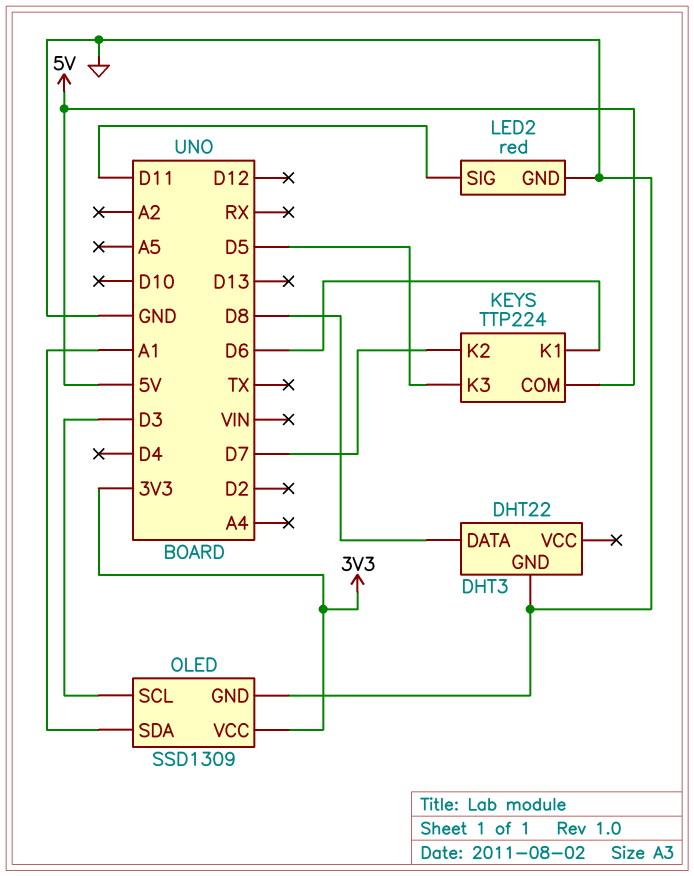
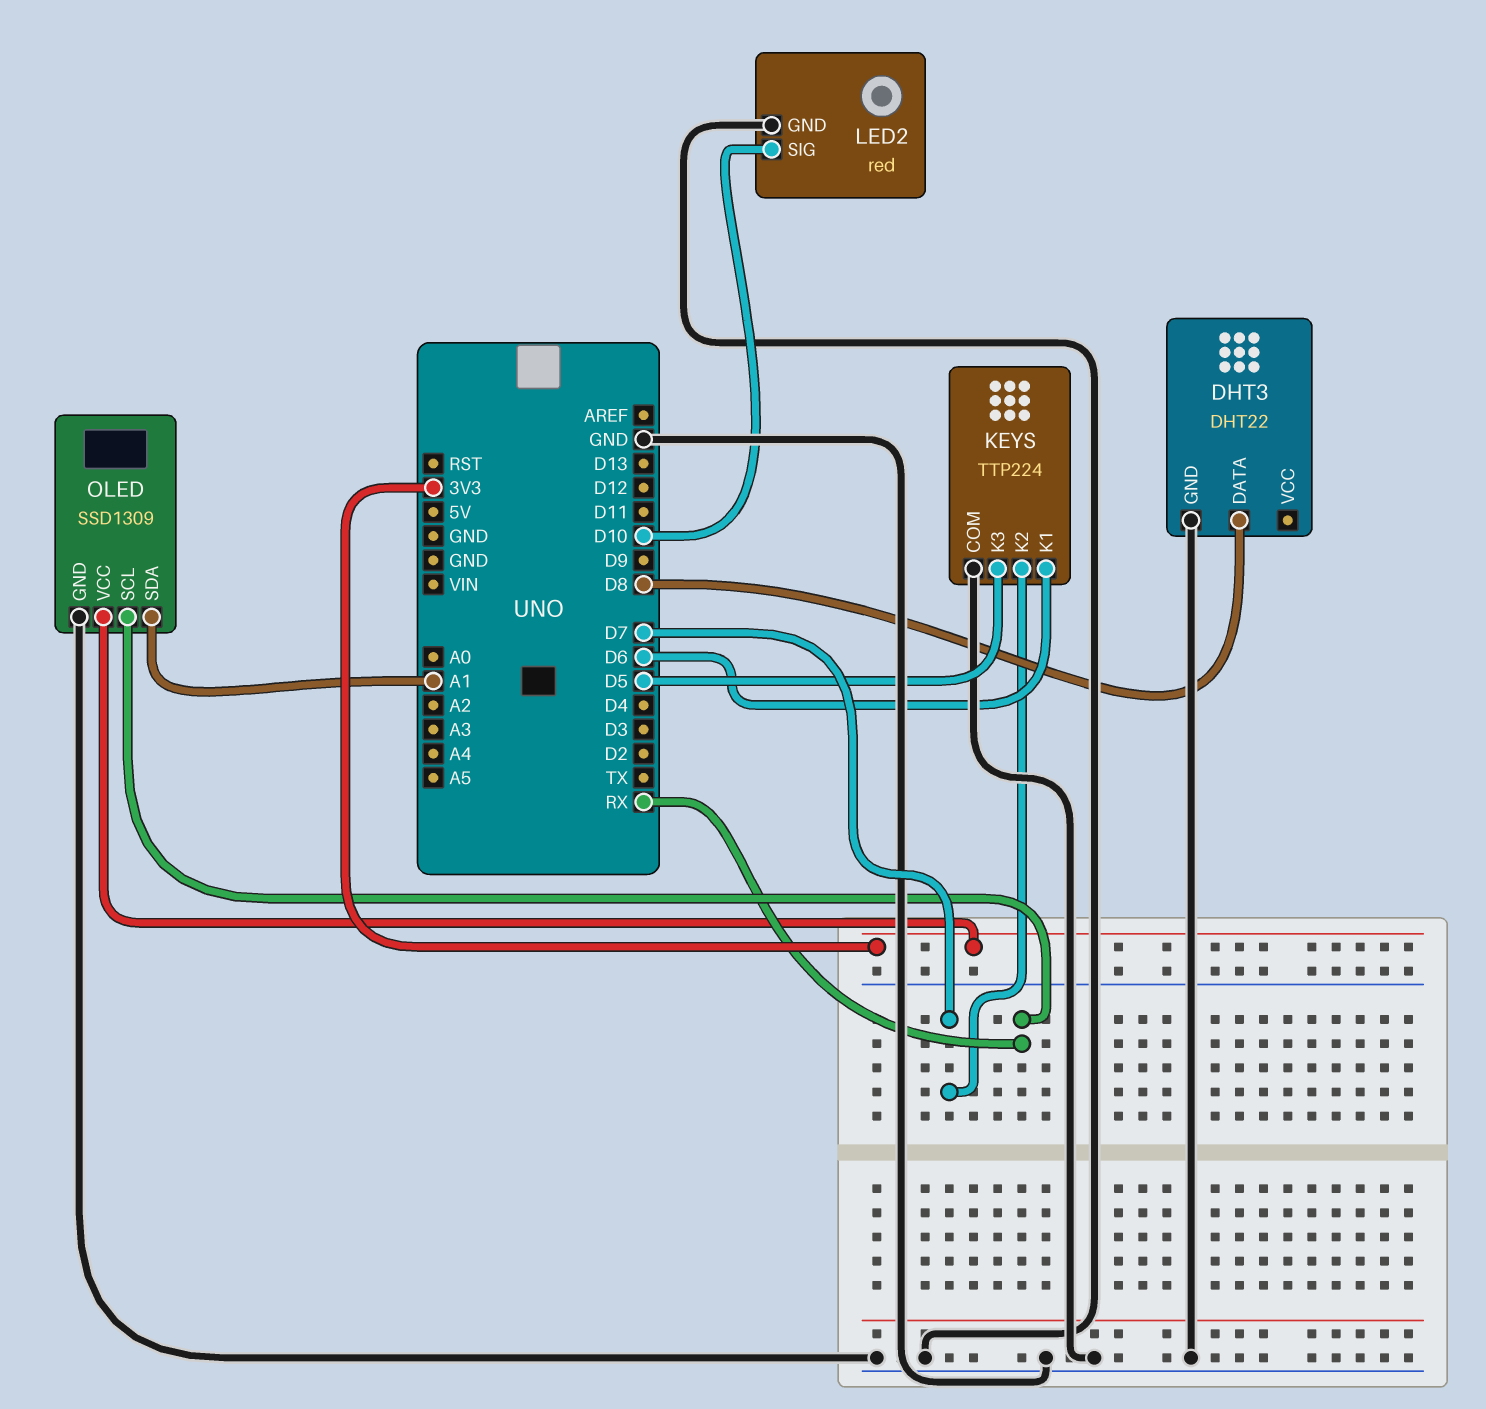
KEYS pin COM: 5V -> GND
LED2 pin SIG: D11 -> D10
OLED pin SCL: D3 -> RX

